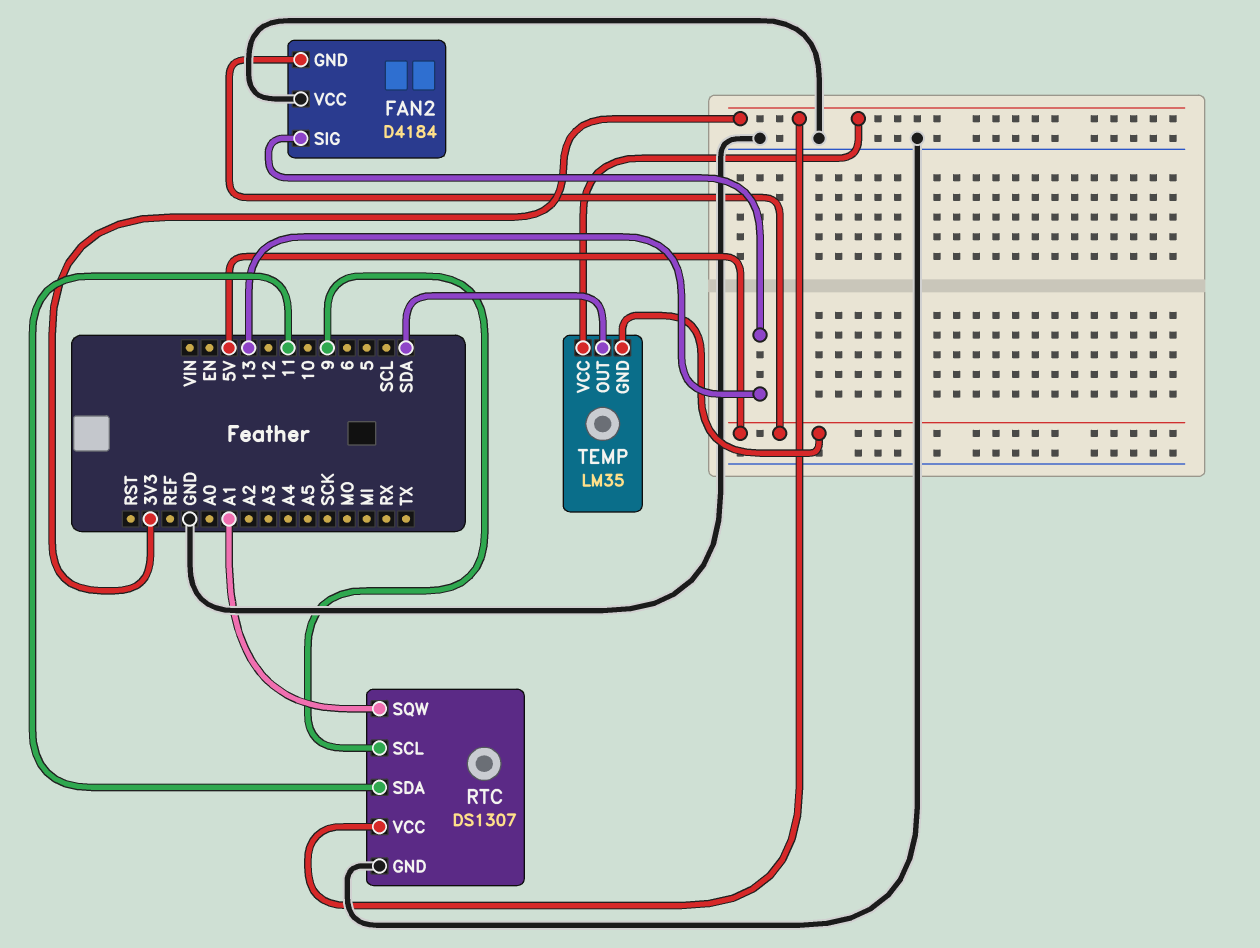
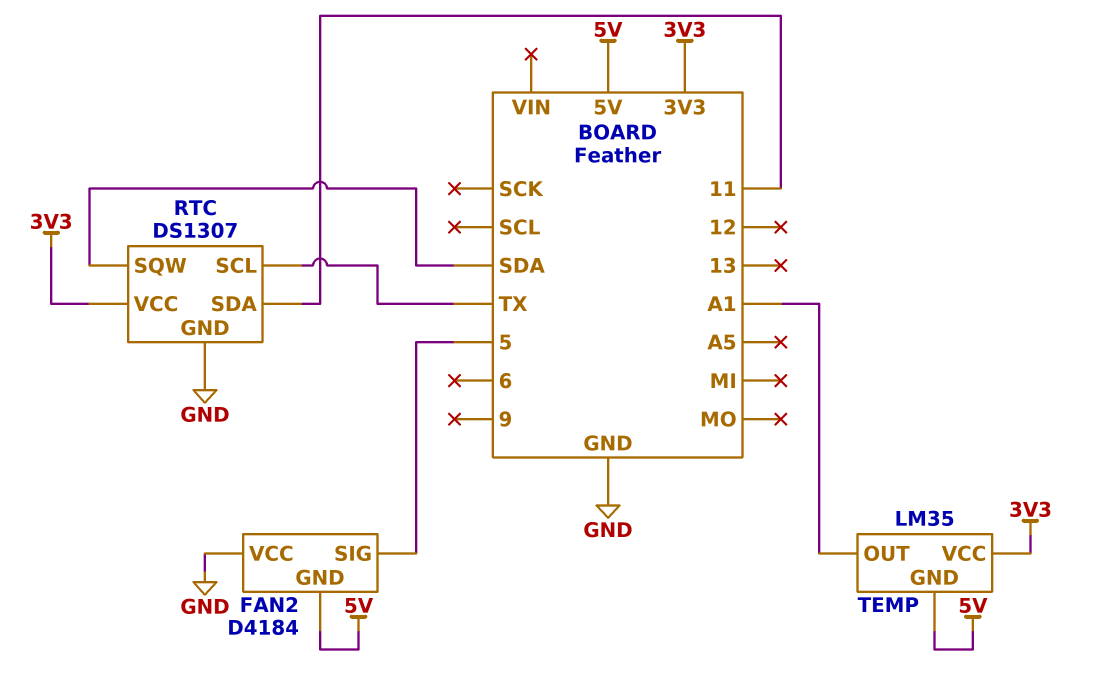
FAN2 pin SIG: 13 -> 5
RTC pin SCL: 9 -> TX
RTC pin SQW: A1 -> SDA
TEMP pin OUT: SDA -> A1

